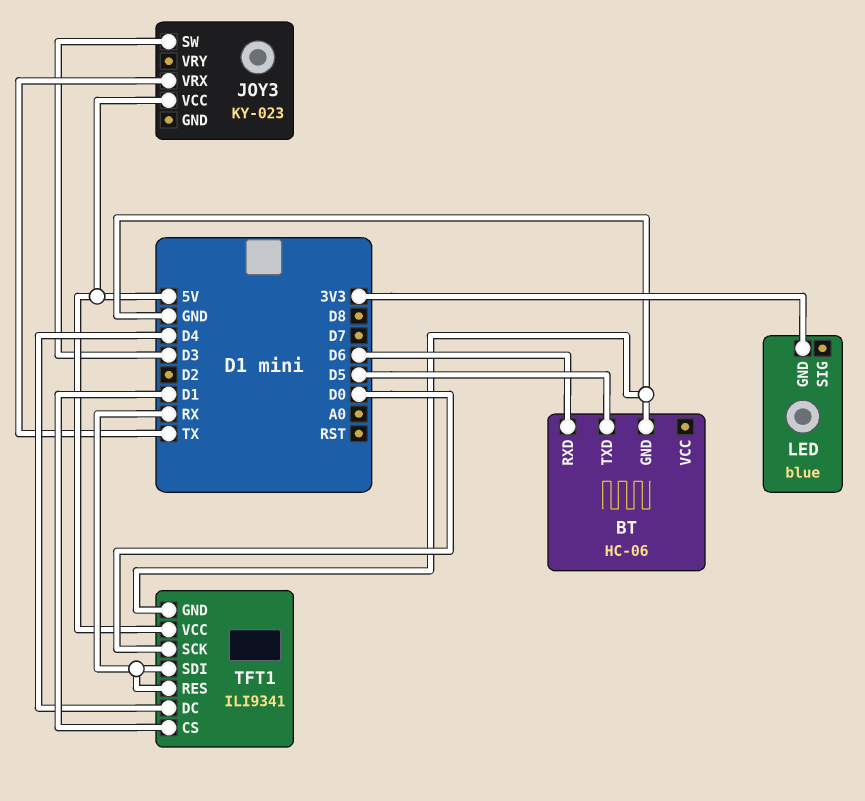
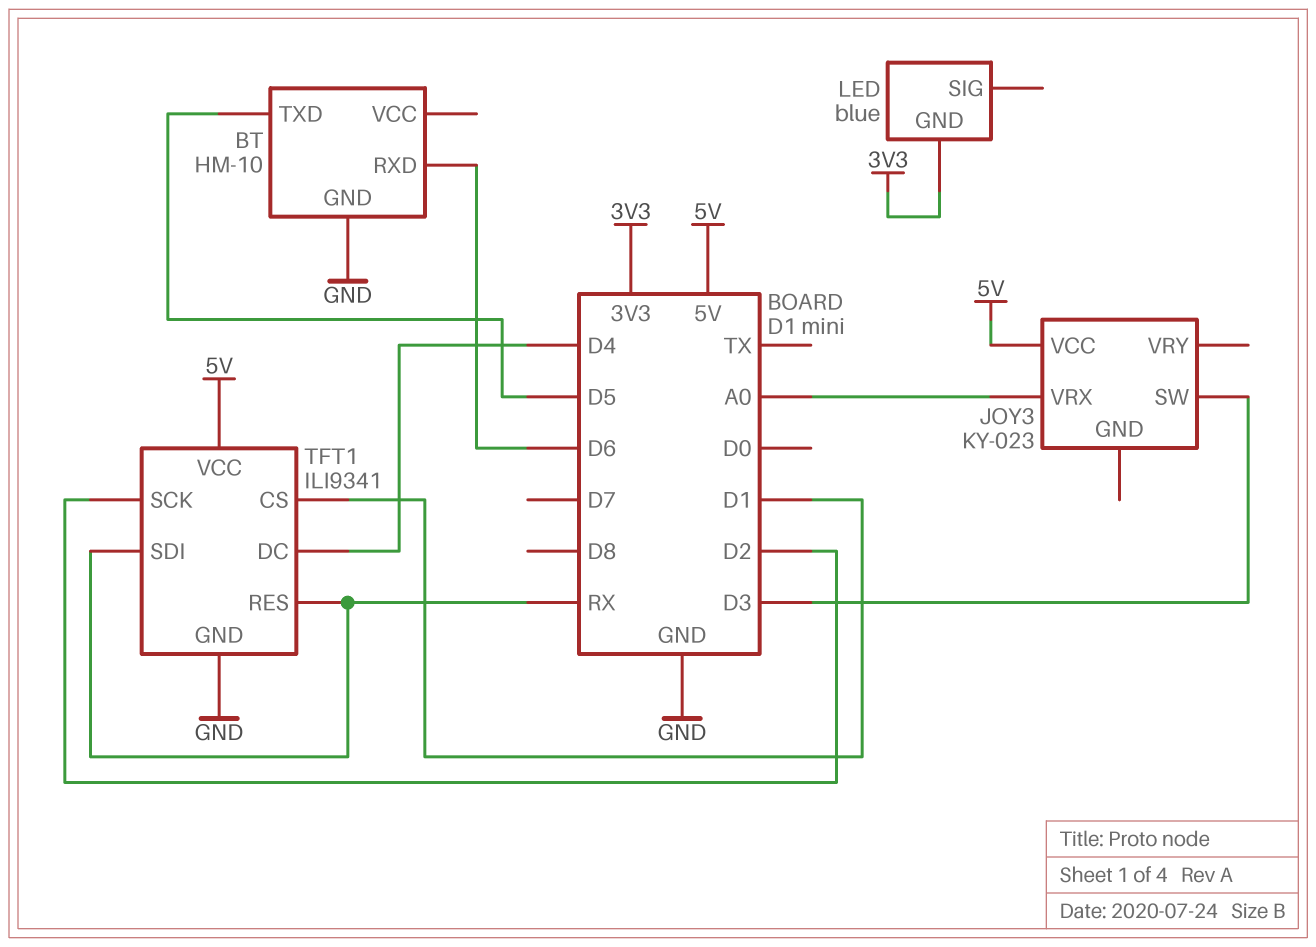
BT: HC-06 -> HM-10
JOY3 pin VRX: TX -> A0
TFT1 pin SCK: D0 -> D2

